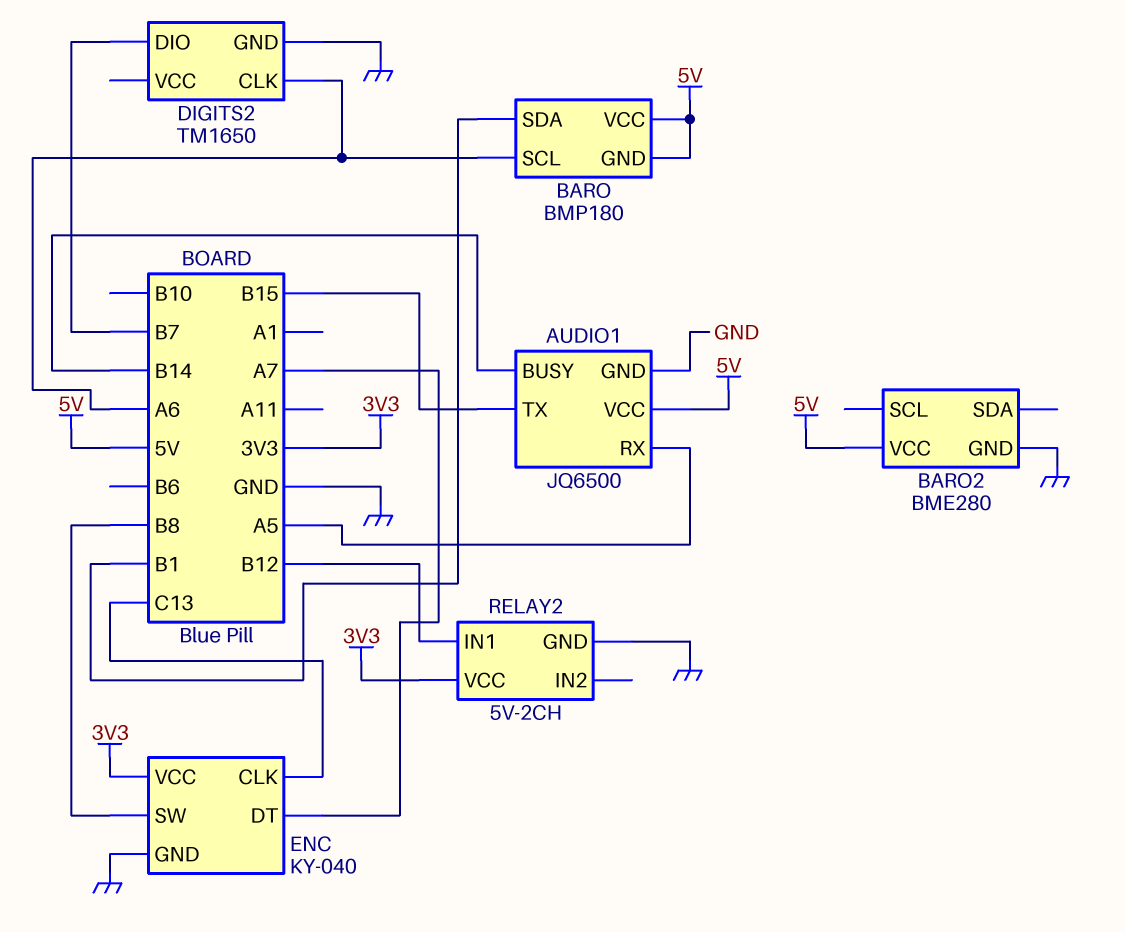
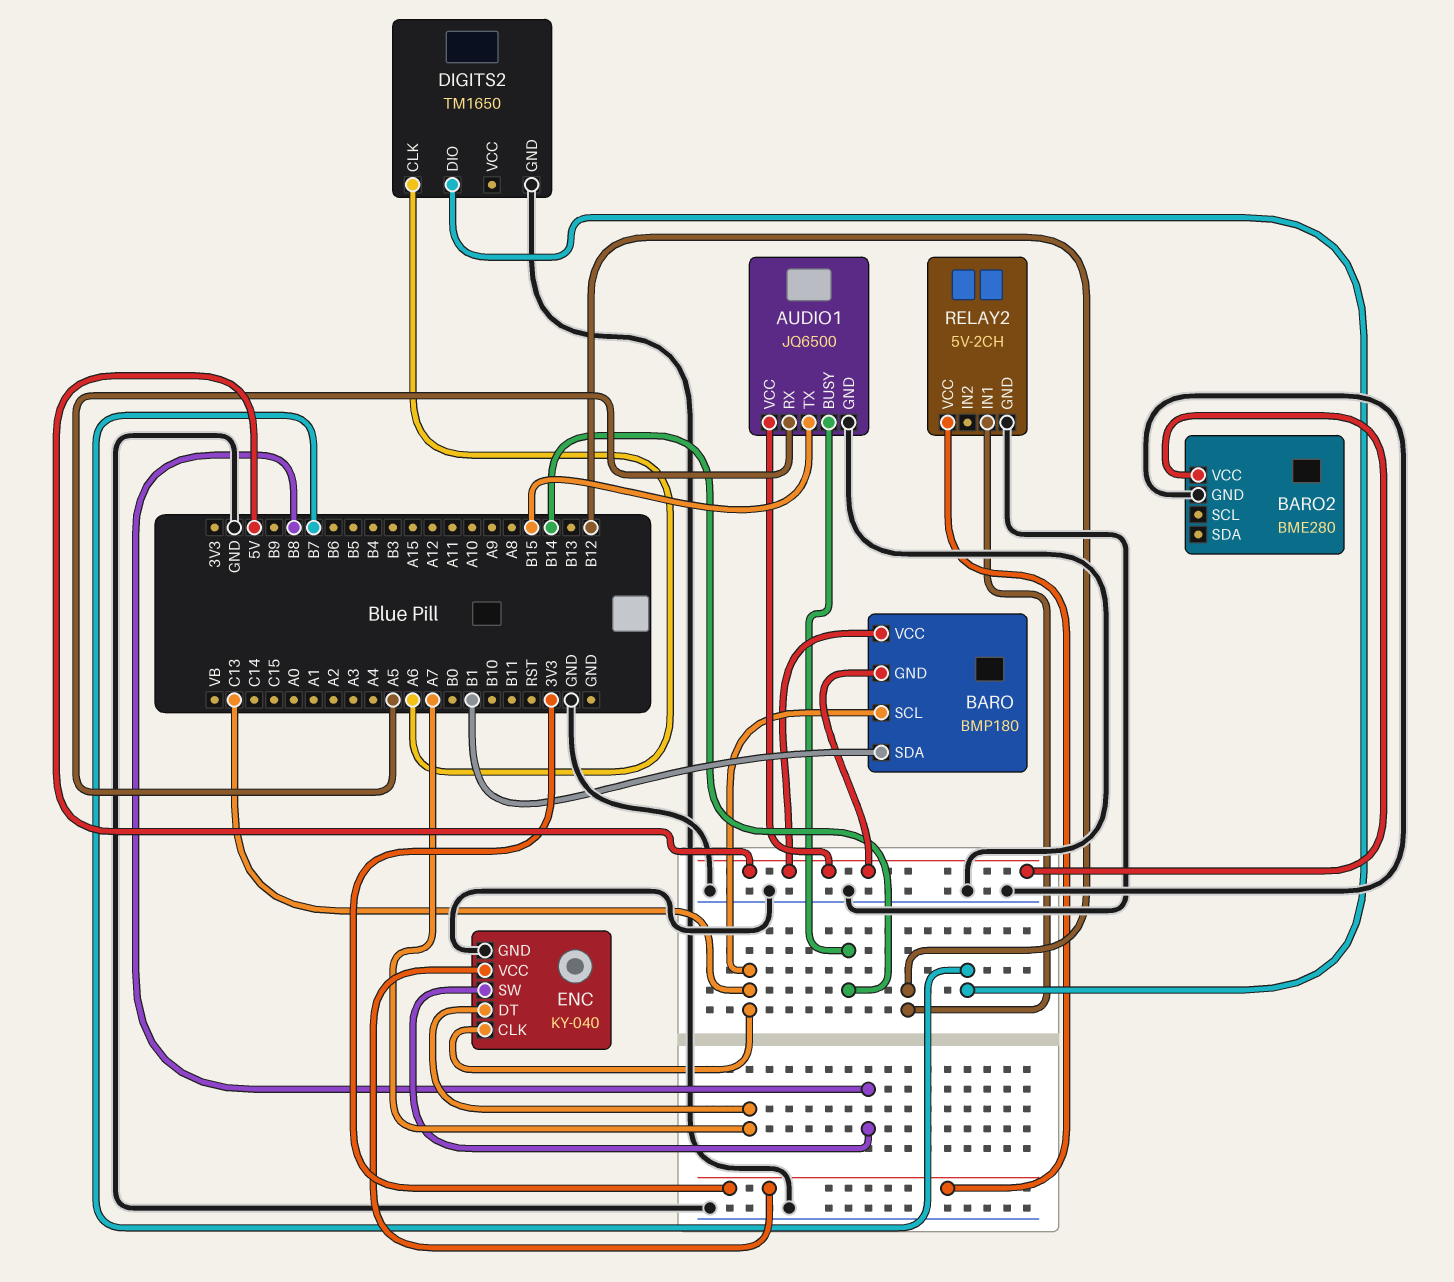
BARO pin SCL: A6 -> C13

